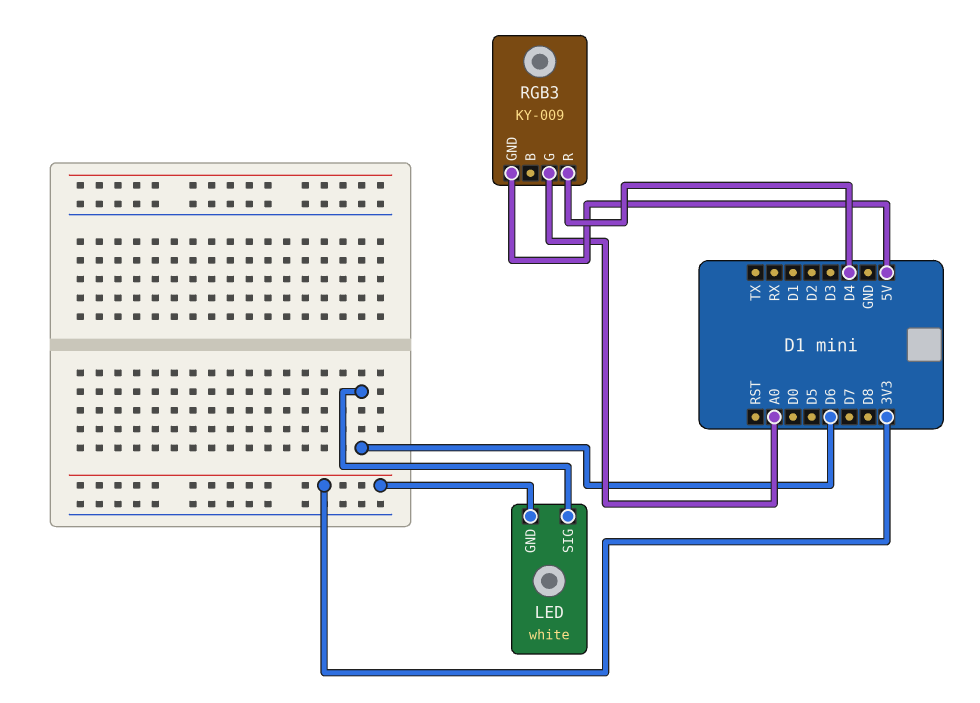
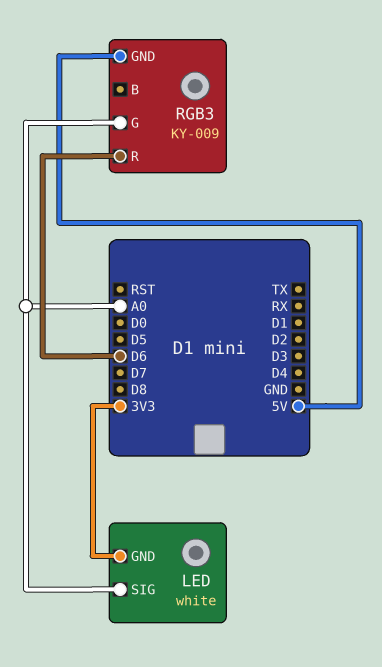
LED pin SIG: D6 -> A0
RGB3 pin R: D4 -> D6

